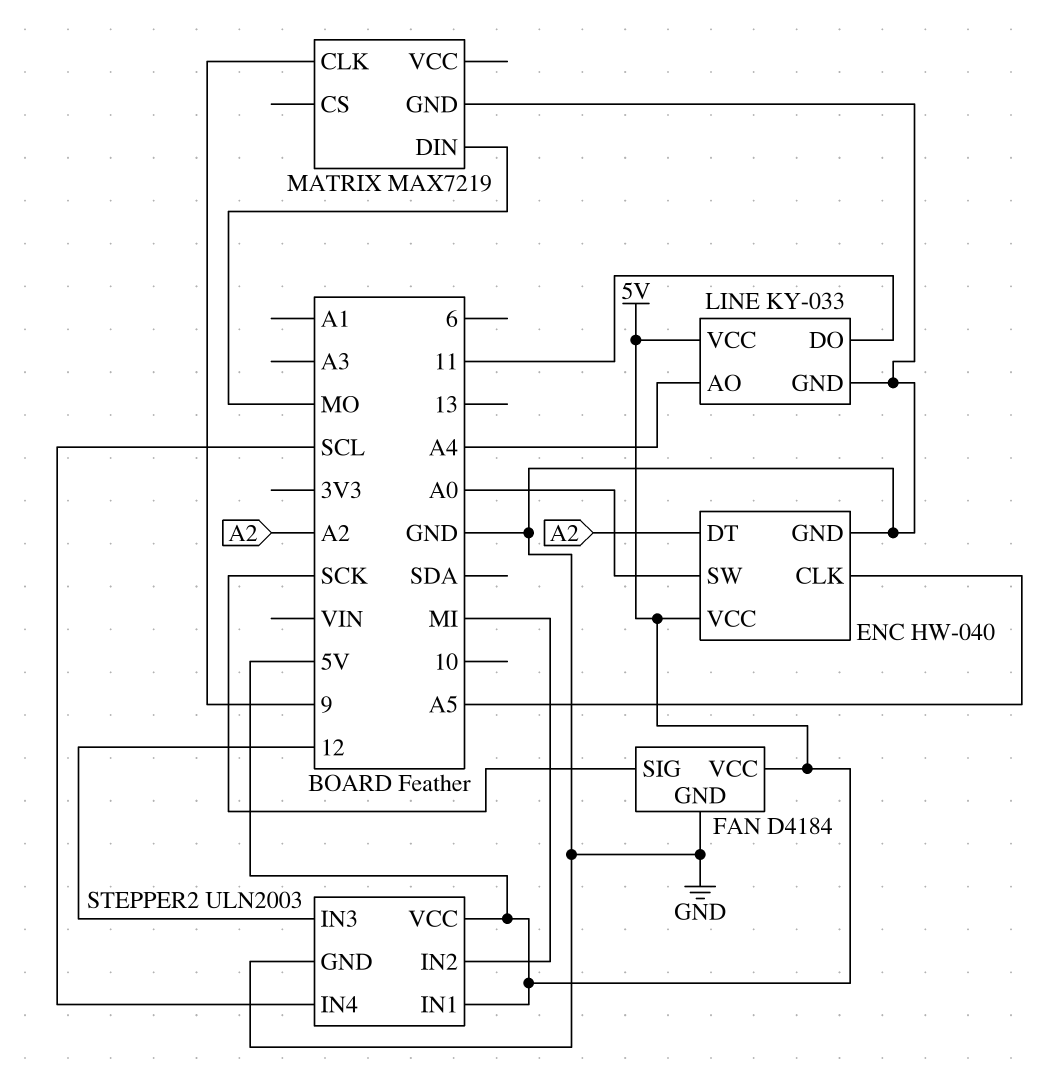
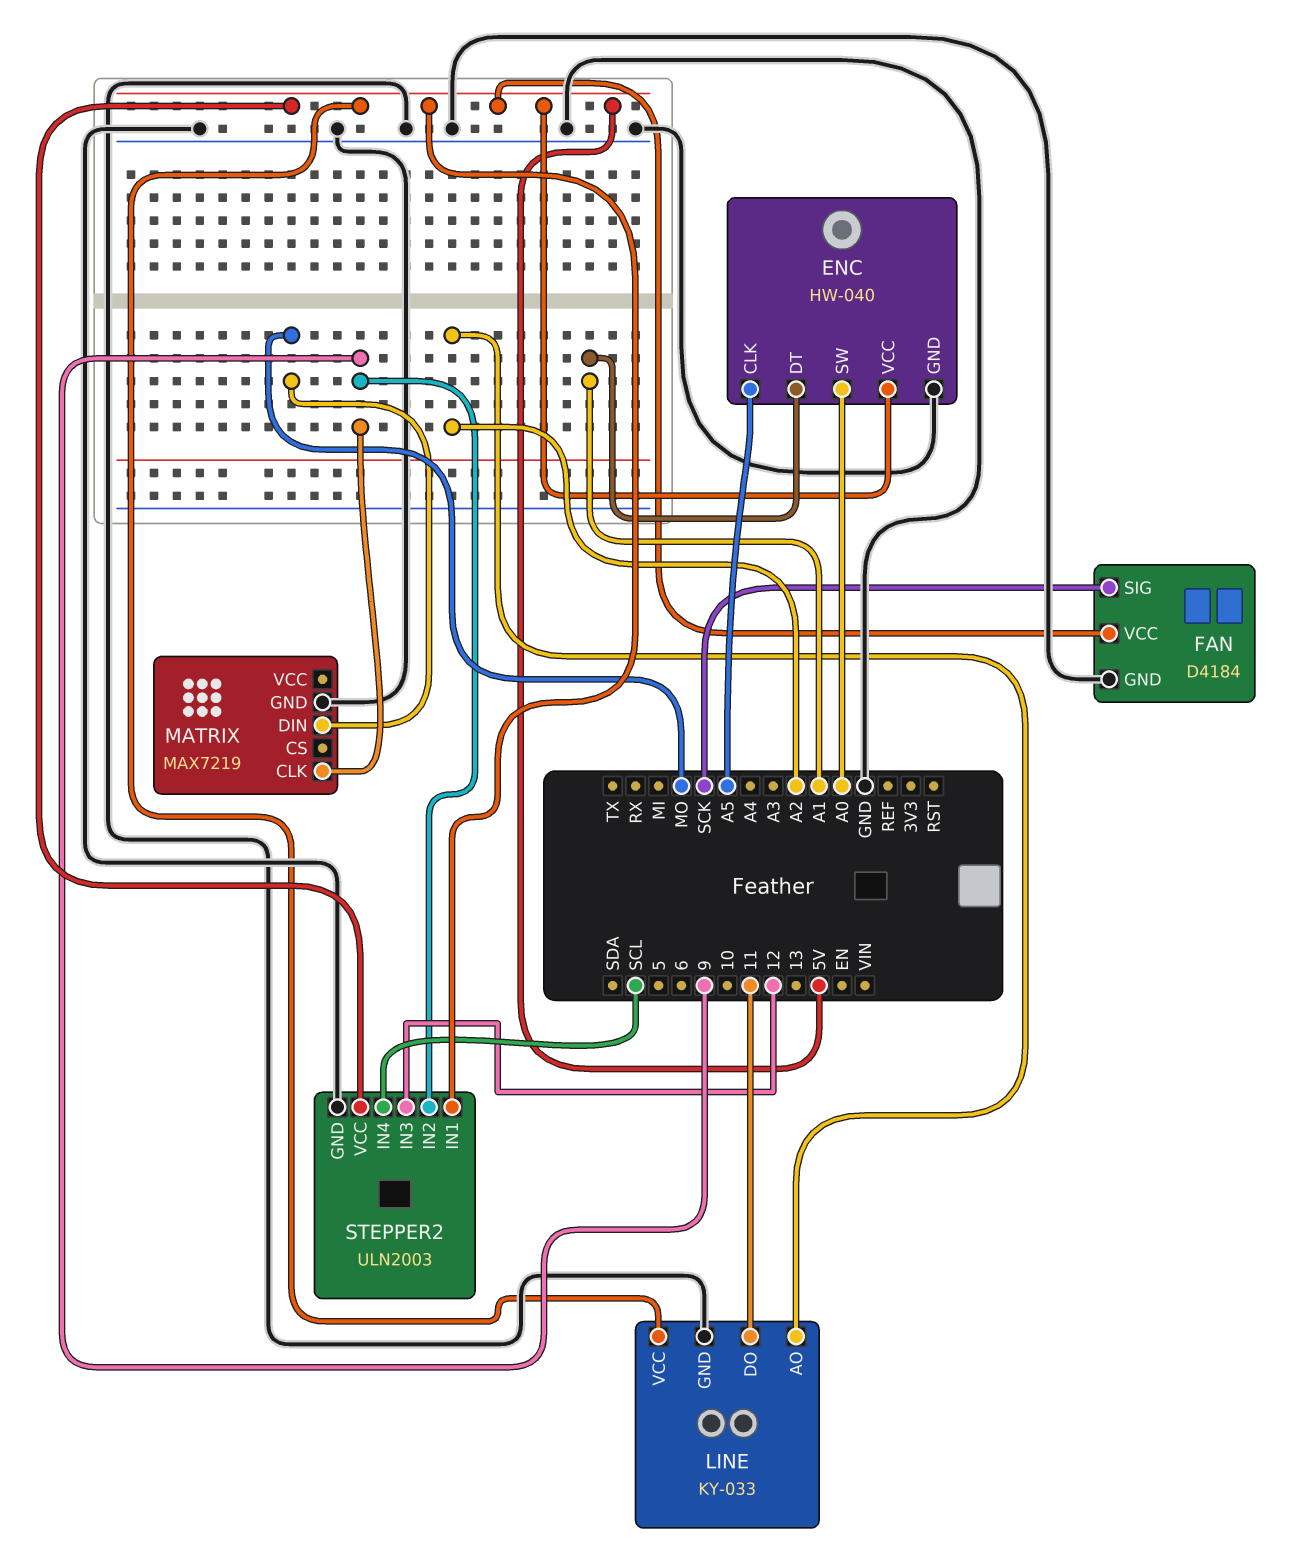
ENC pin DT: A2 -> A1
LINE pin AO: A4 -> A2
STEPPER2 pin IN2: MI -> 9

